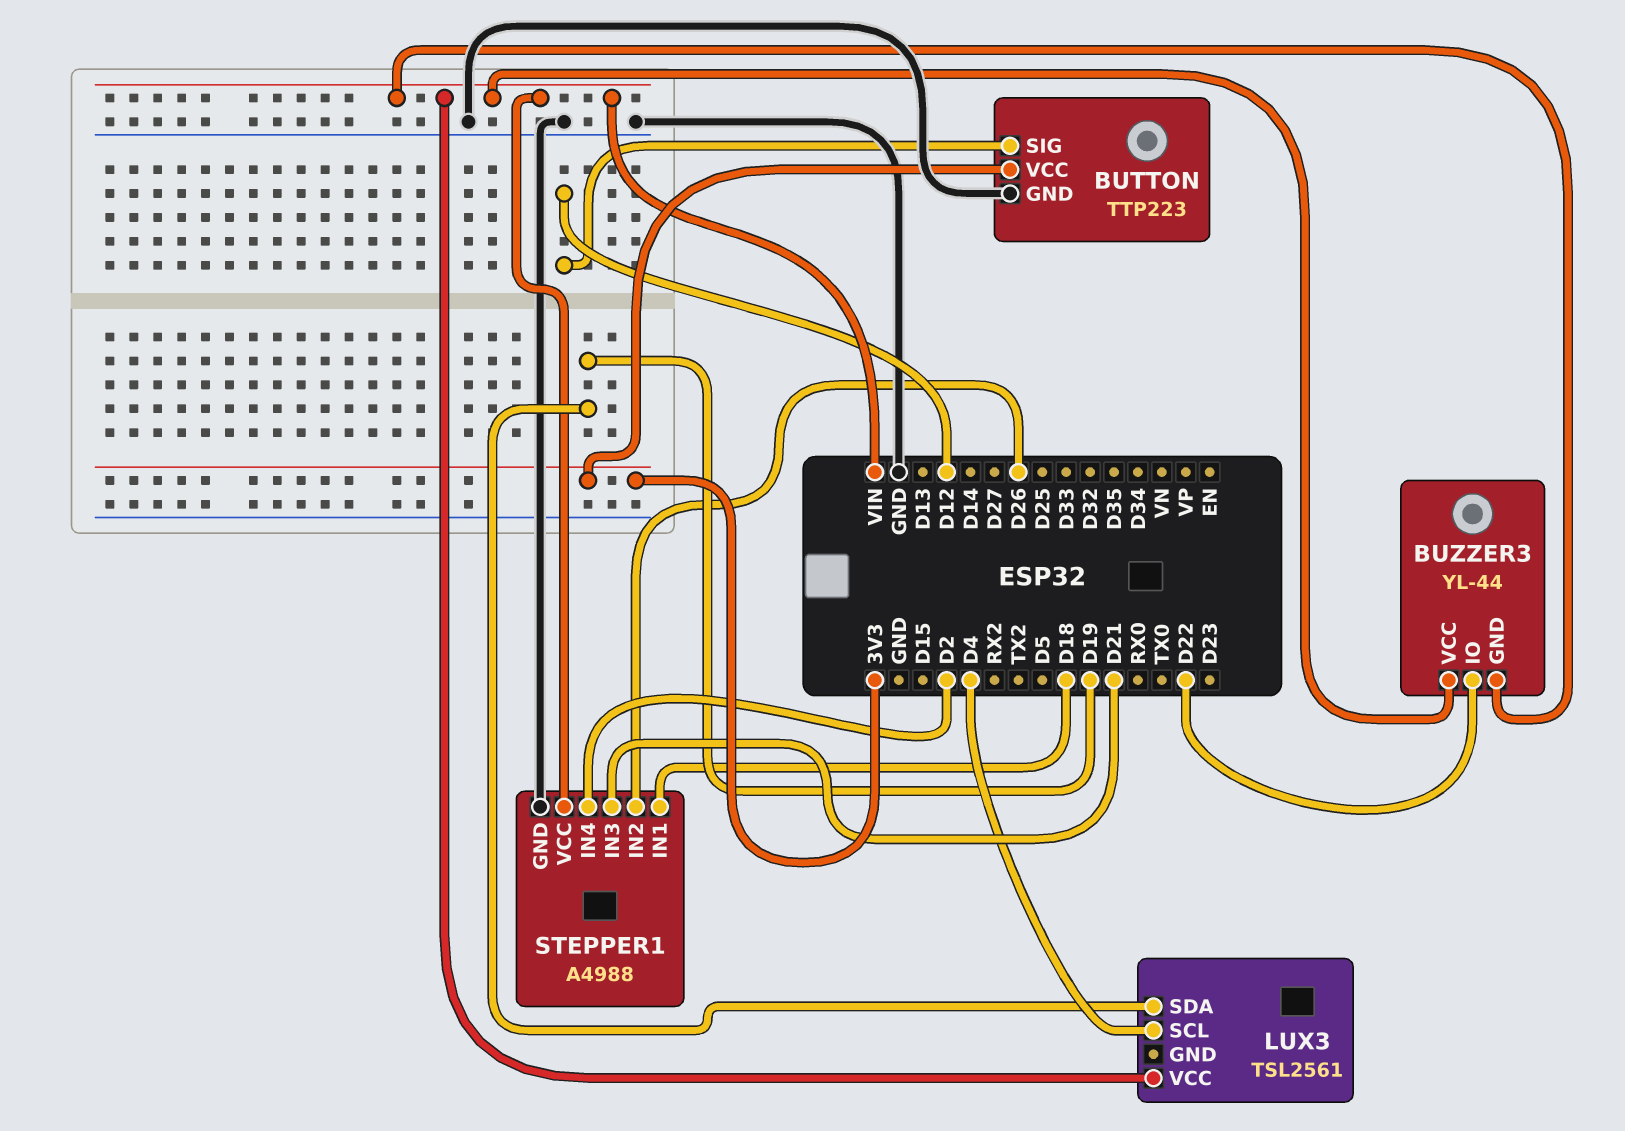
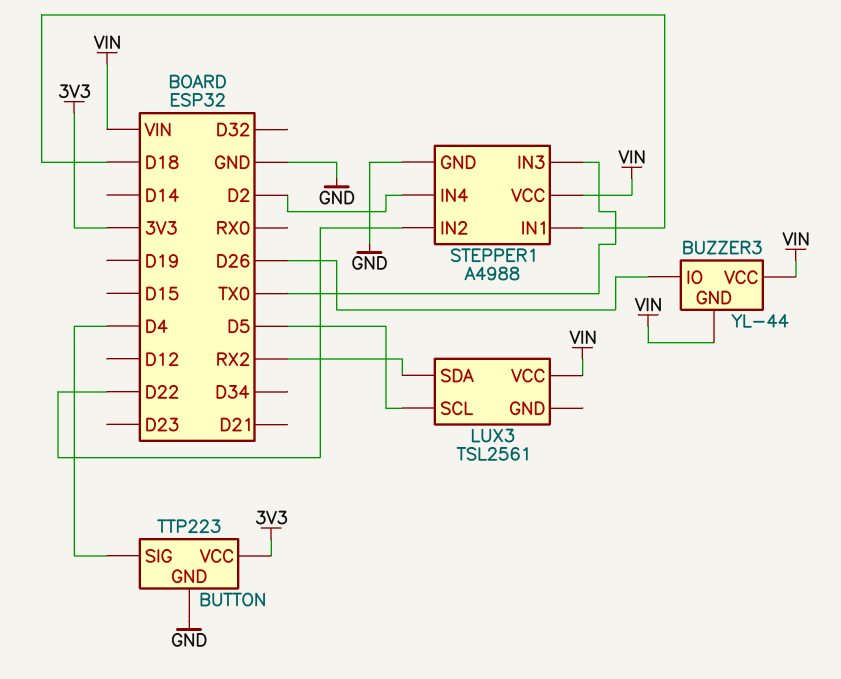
BUTTON pin SIG: D12 -> D4
BUZZER3 pin IO: D22 -> D26
LUX3 pin SCL: D4 -> D5
LUX3 pin SDA: D19 -> RX2
STEPPER1 pin IN2: D26 -> D22
STEPPER1 pin IN3: D21 -> TX0

